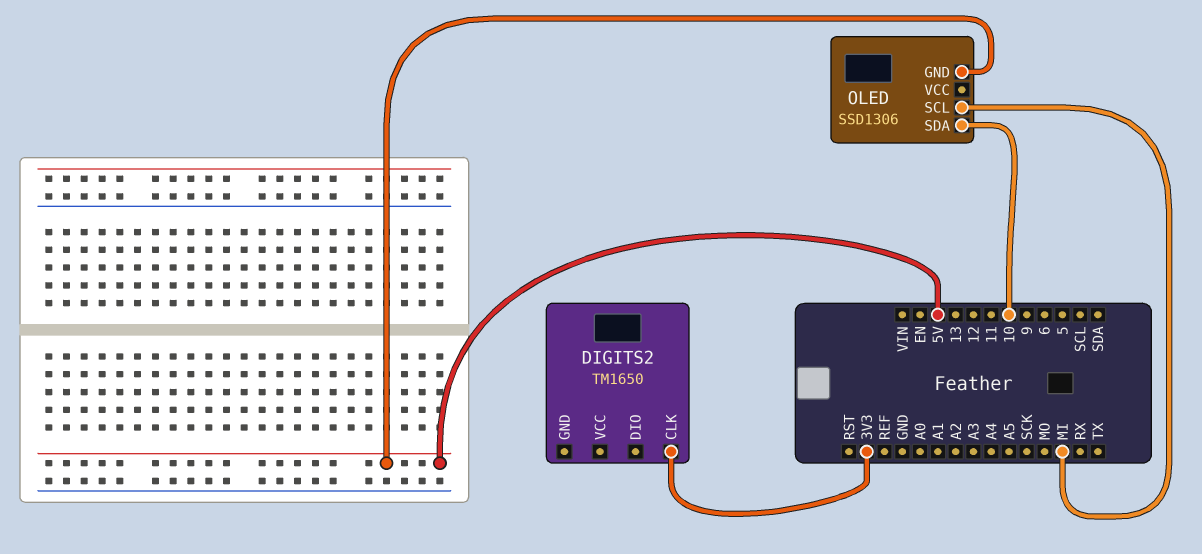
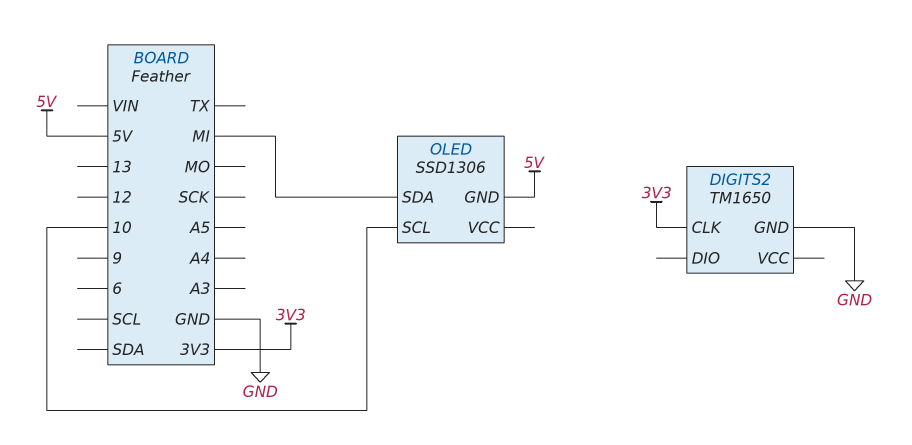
DIGITS2 pin GND: none -> GND
OLED pin SCL: MI -> 10
OLED pin SDA: 10 -> MI

